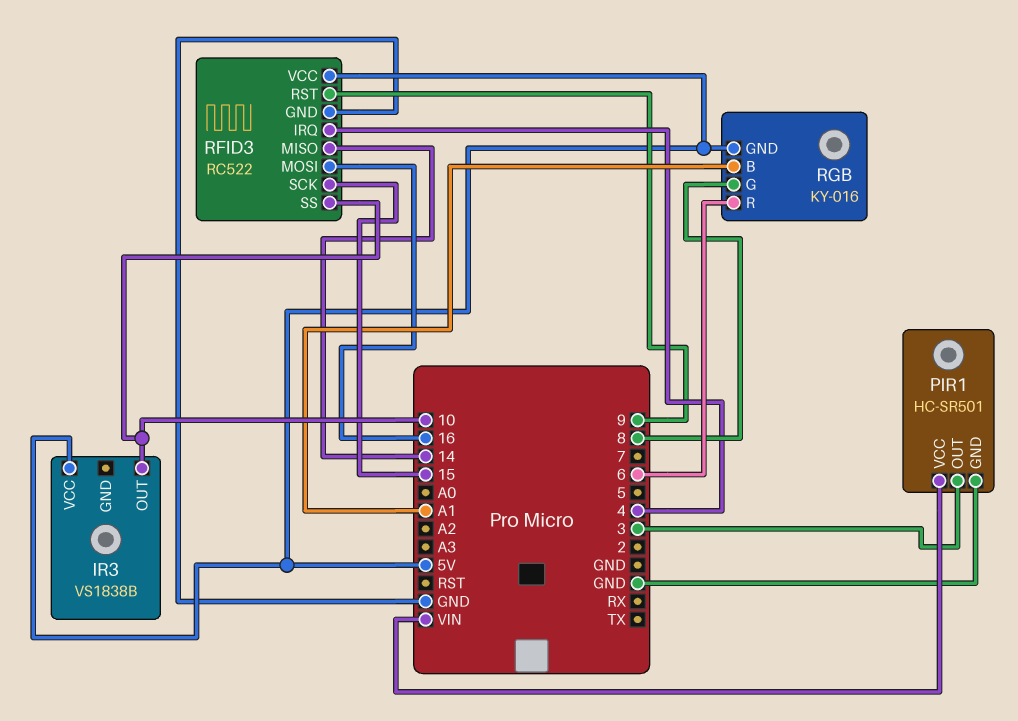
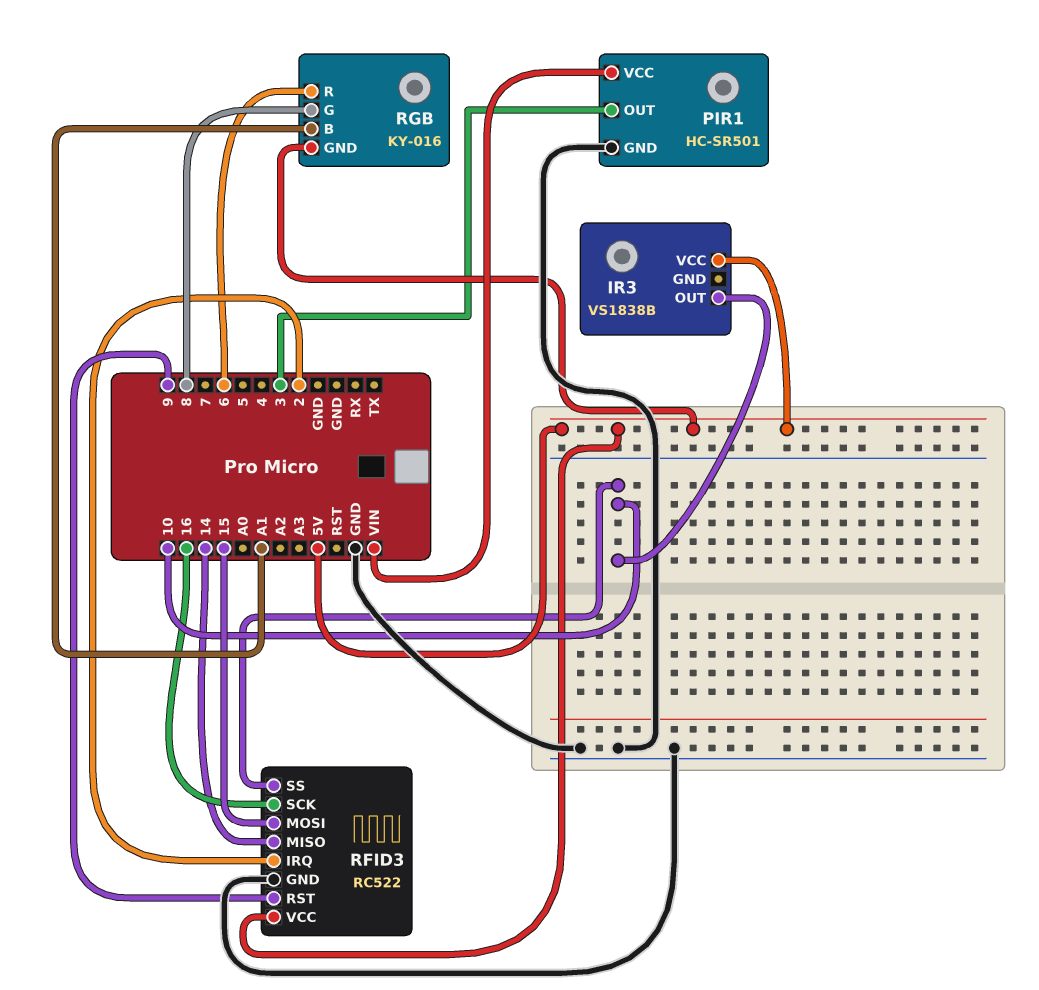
RFID3 pin IRQ: 4 -> 2
RFID3 pin MOSI: 16 -> 15
RFID3 pin SCK: 15 -> 16

